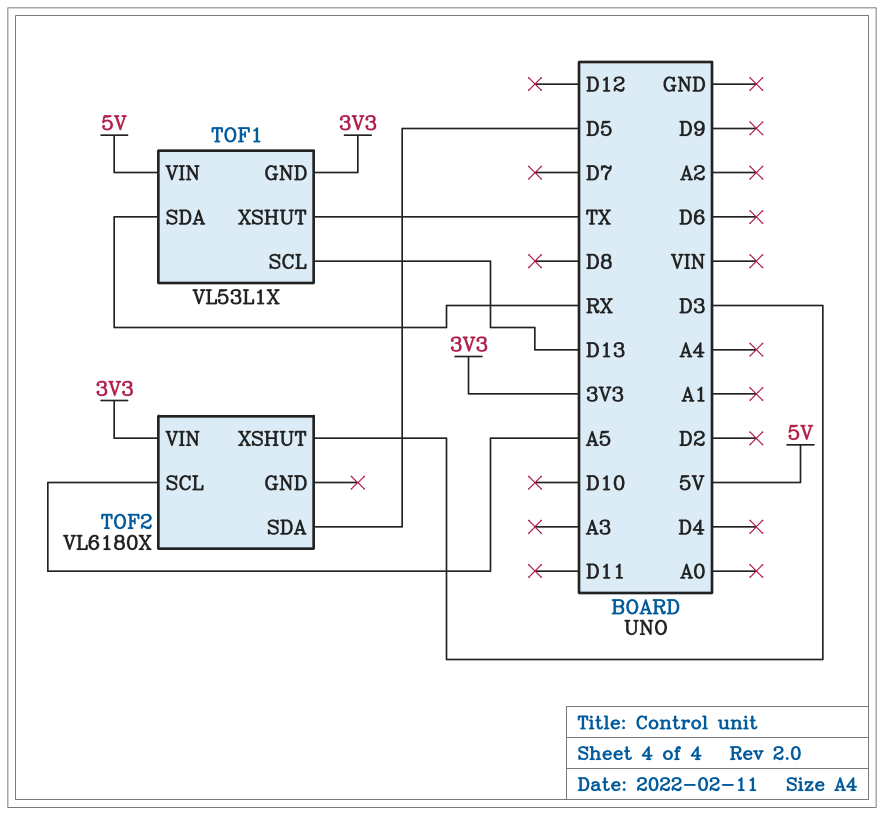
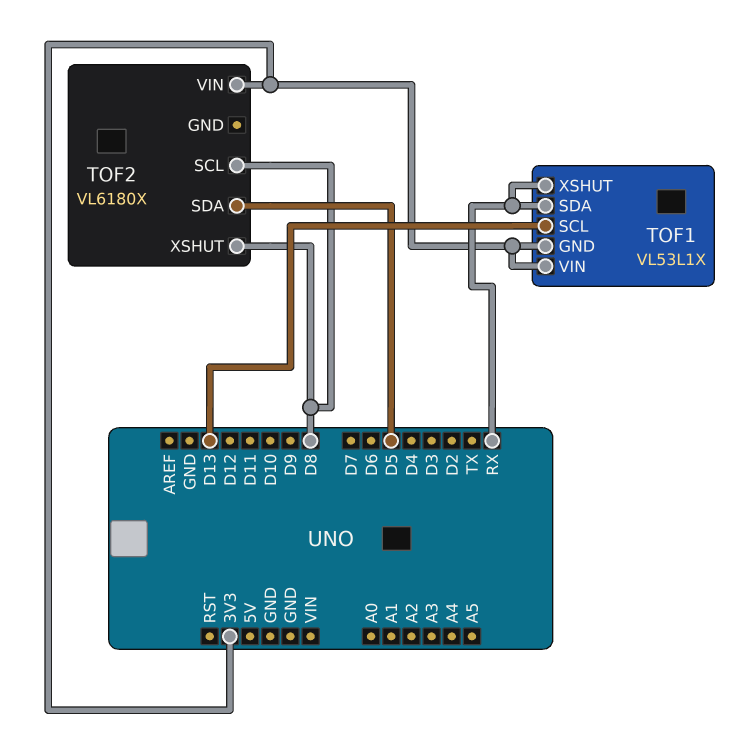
TOF1 pin VIN: 5V -> 3V3
TOF1 pin XSHUT: TX -> RX
TOF2 pin SCL: A5 -> D8
TOF2 pin XSHUT: D3 -> D8

